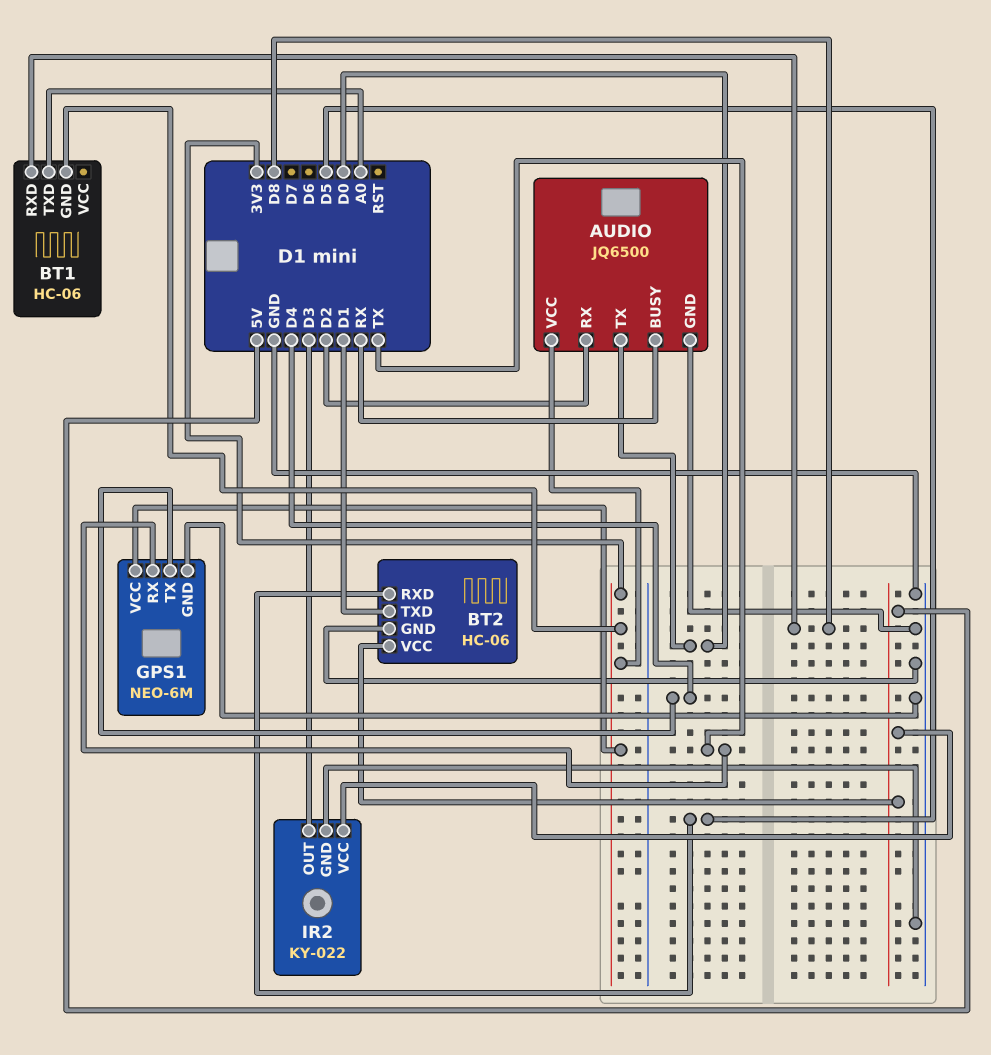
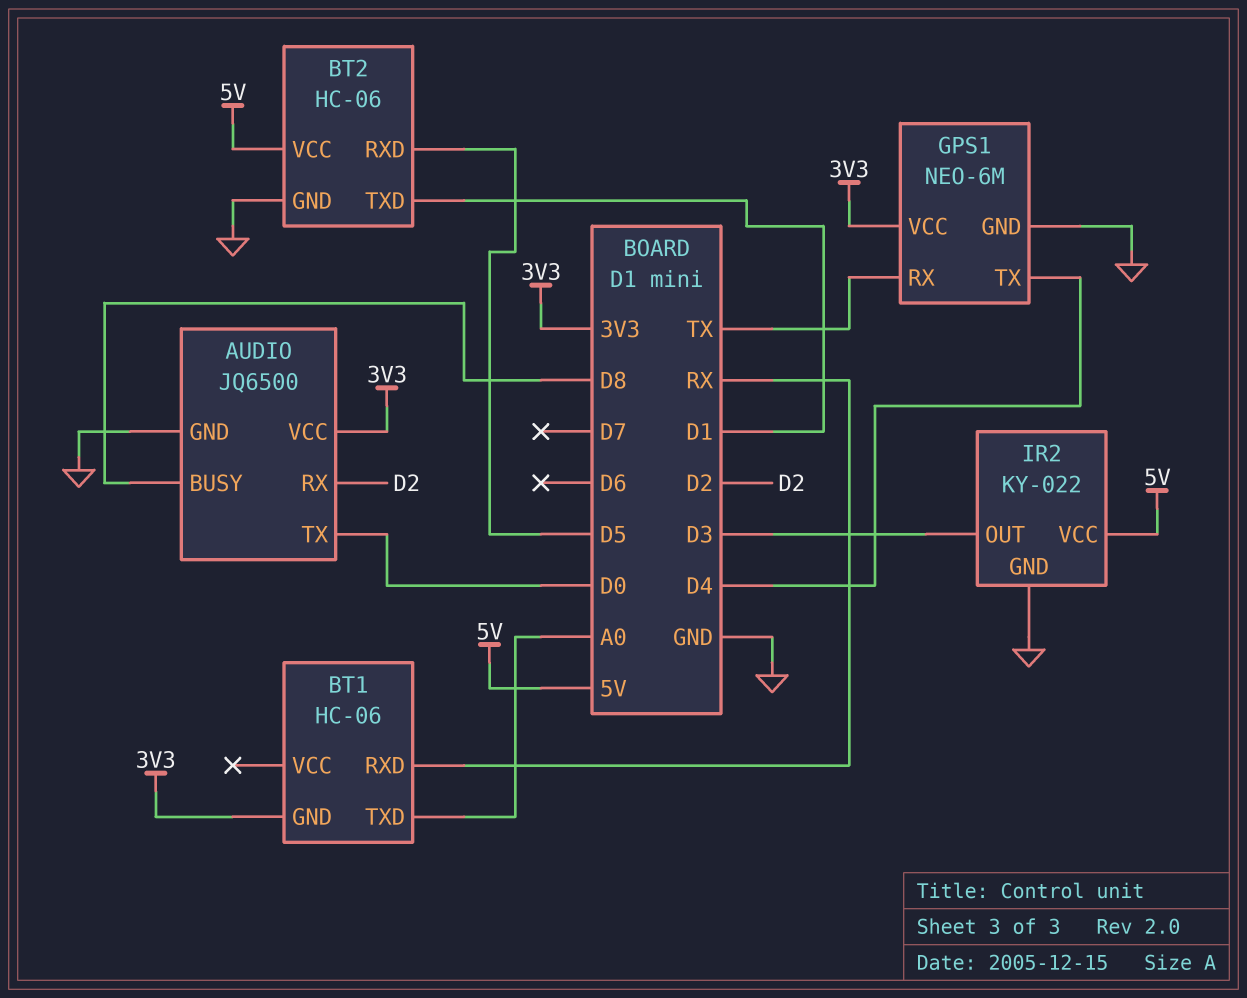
AUDIO pin BUSY: RX -> D8
BT1 pin RXD: D8 -> RX

